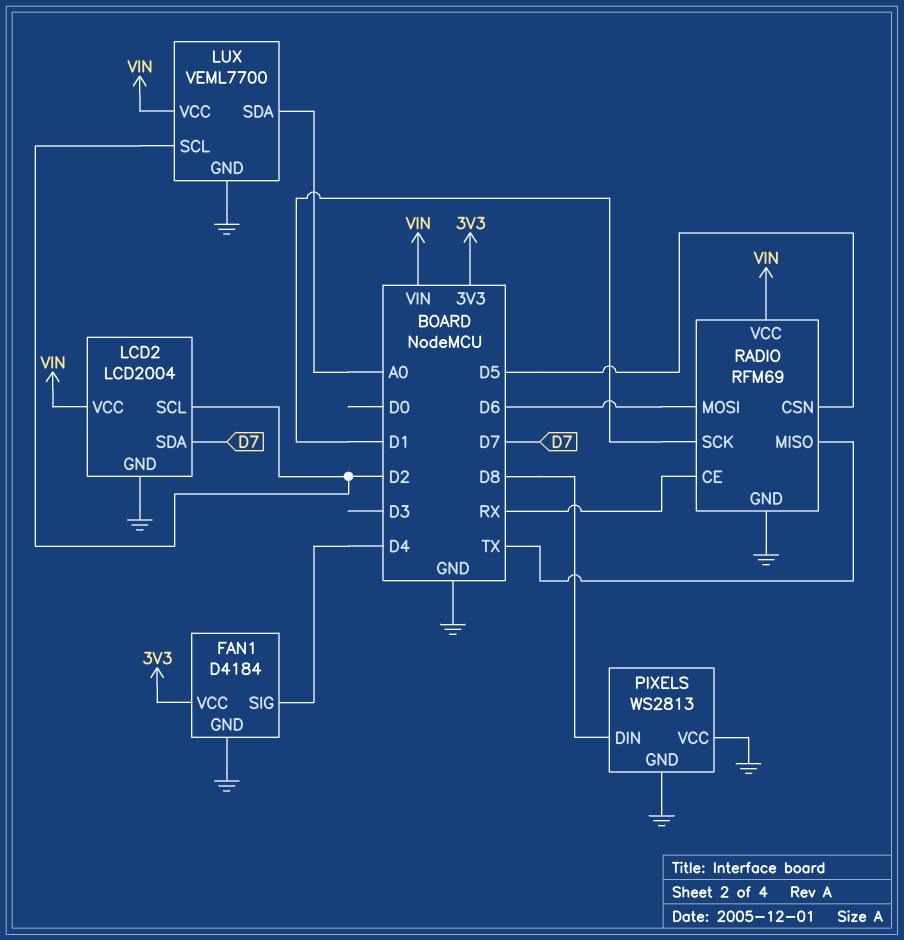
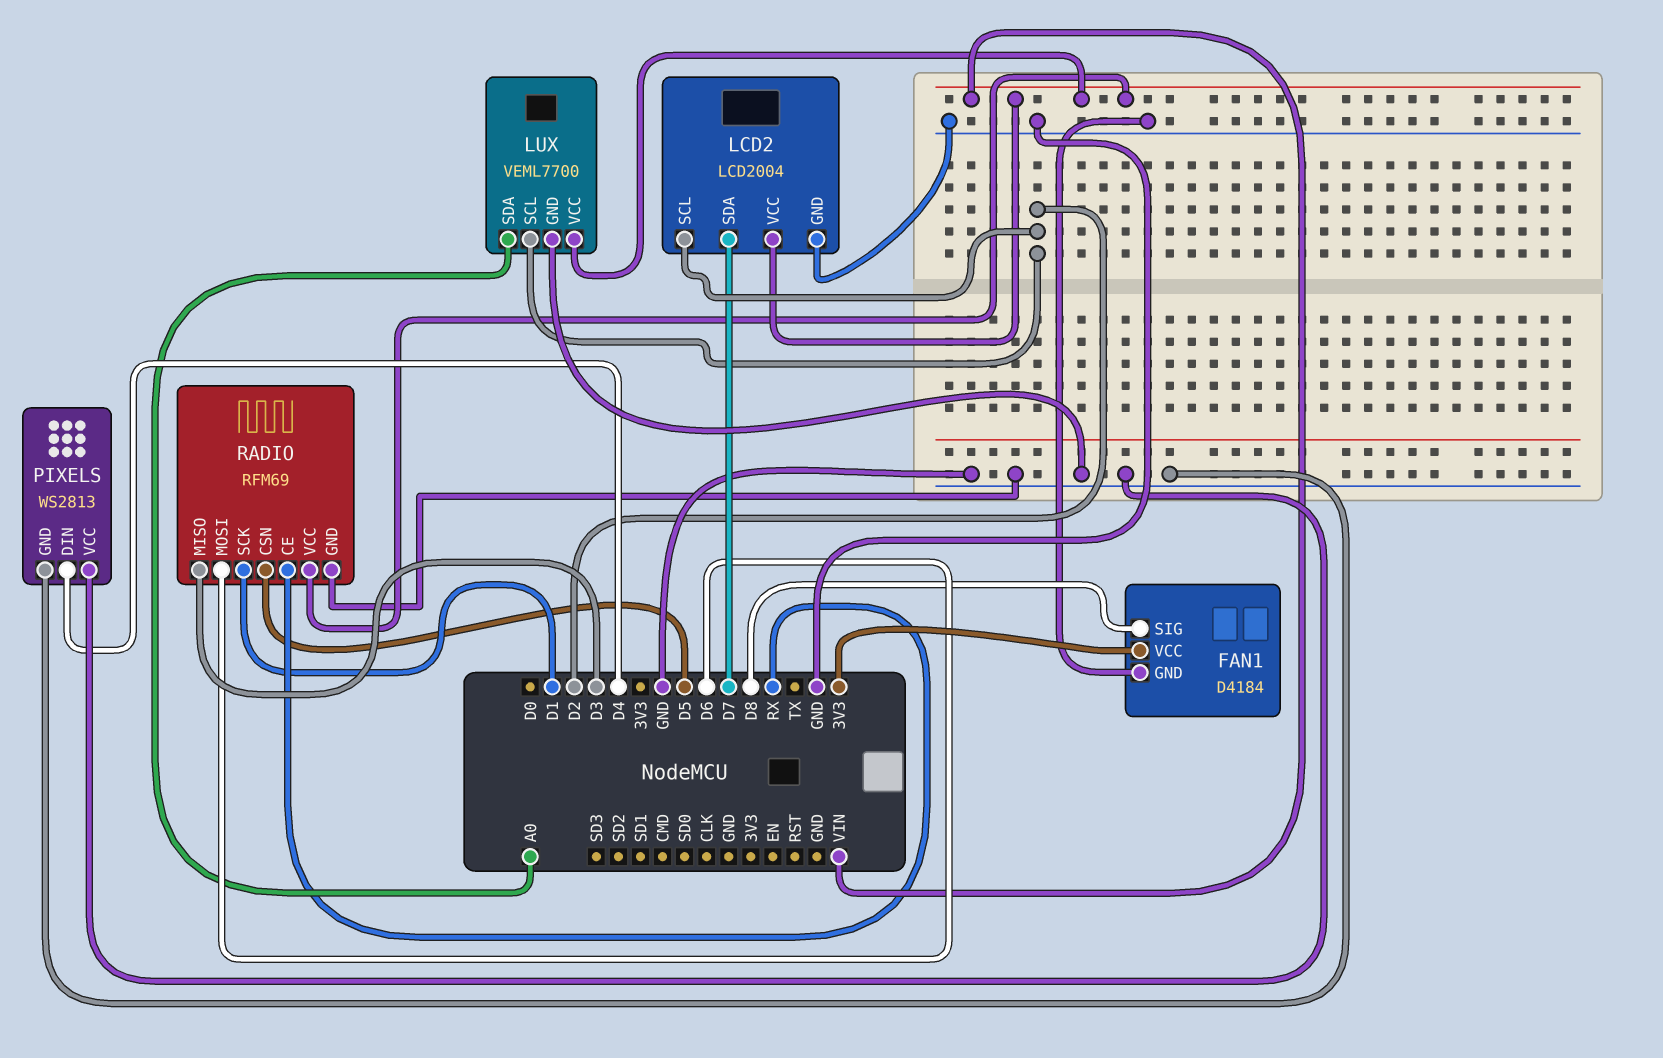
FAN1 pin SIG: D4 -> D8
PIXELS pin DIN: D8 -> D4
RADIO pin MISO: TX -> D3

